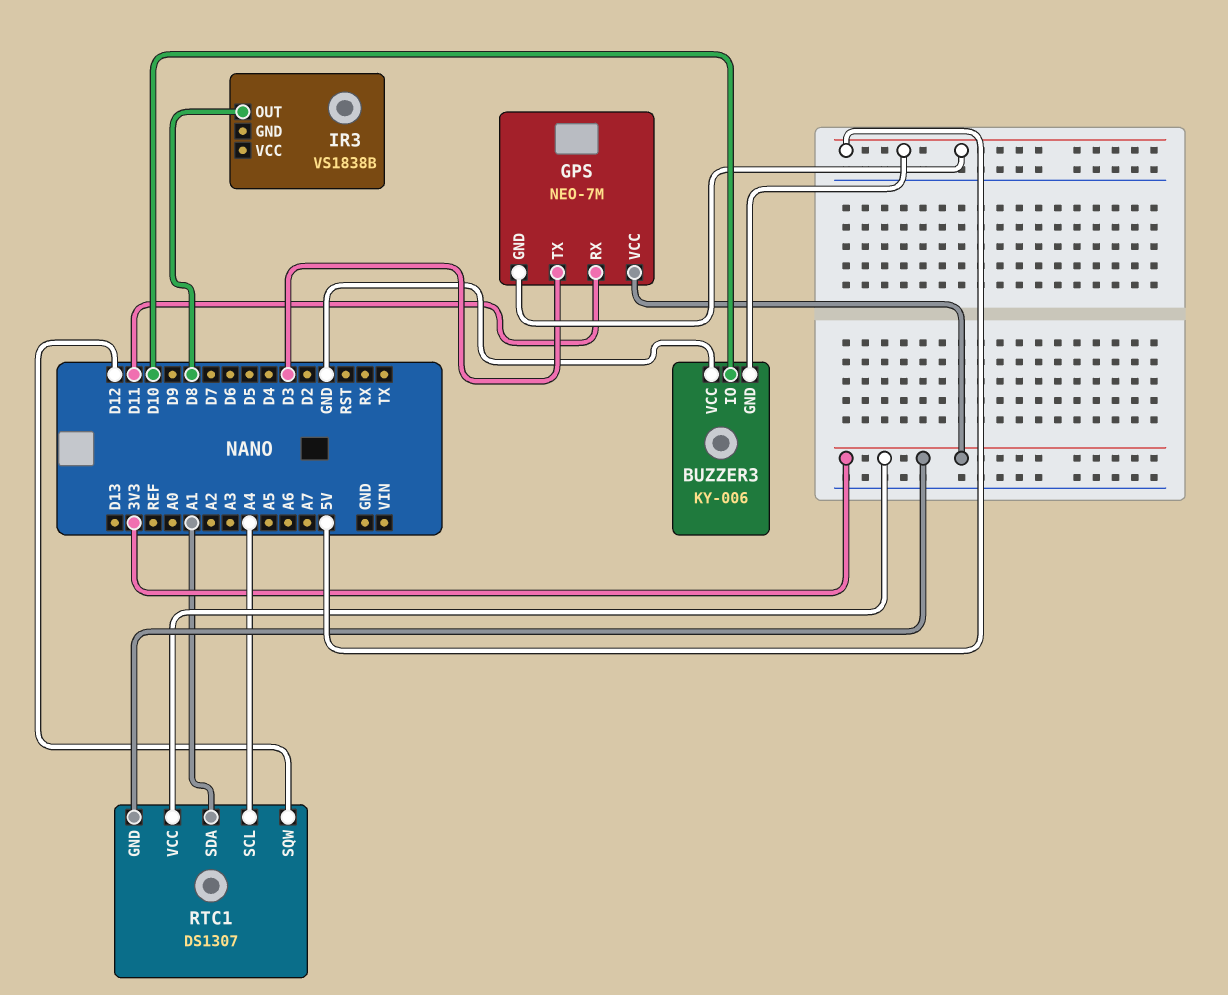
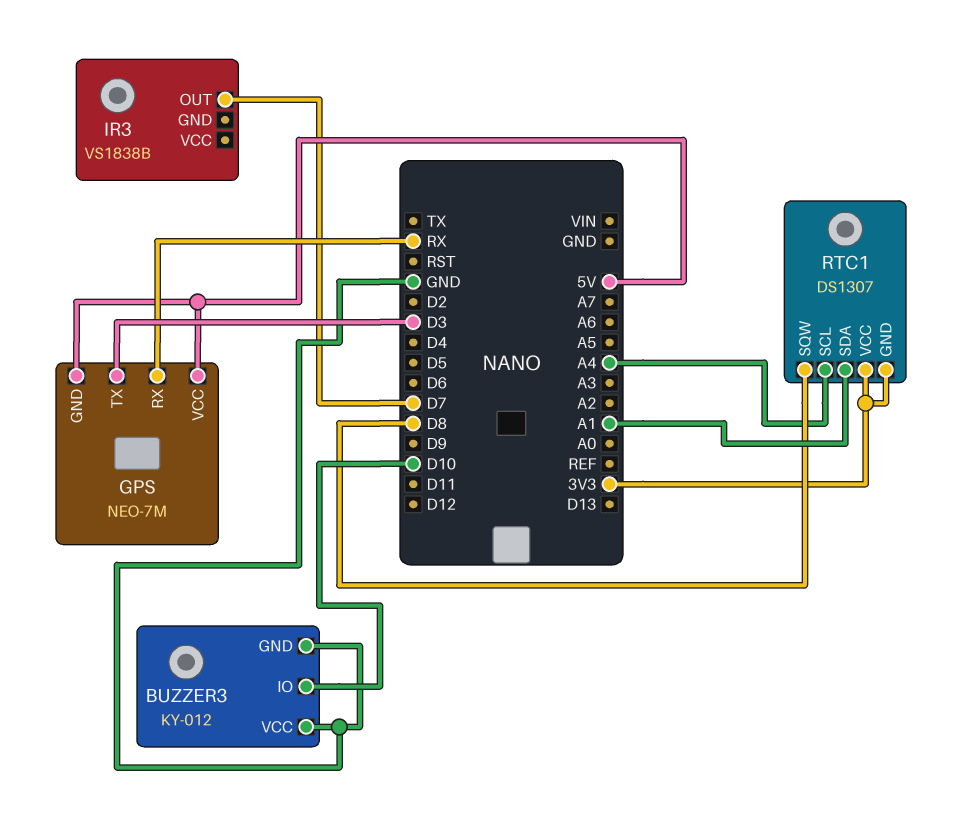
BUZZER3: KY-006 -> KY-012
BUZZER3 pin GND: 5V -> GND
GPS pin RX: D11 -> RX
GPS pin VCC: 3V3 -> 5V
IR3 pin OUT: D8 -> D7
RTC1 pin SQW: D12 -> D8

